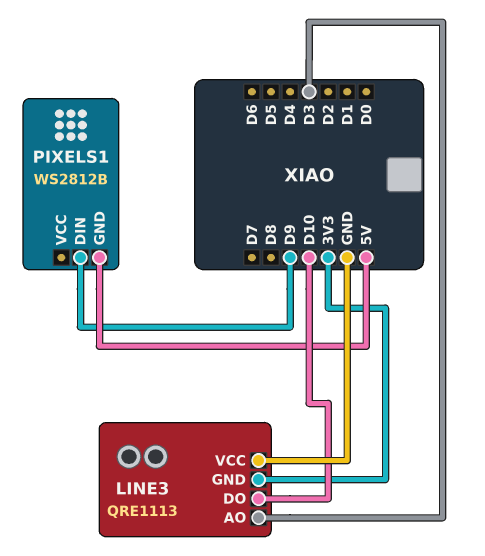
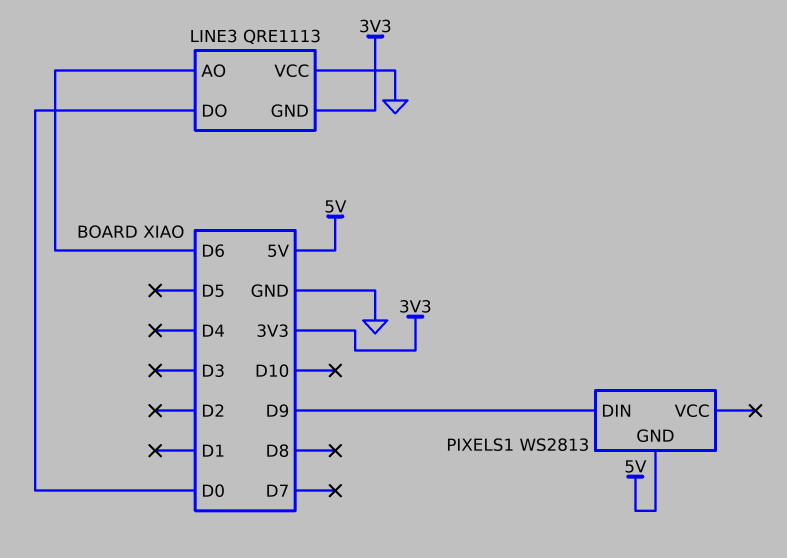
LINE3 pin AO: D3 -> D6
LINE3 pin DO: D10 -> D0
PIXELS1: WS2812B -> WS2813

